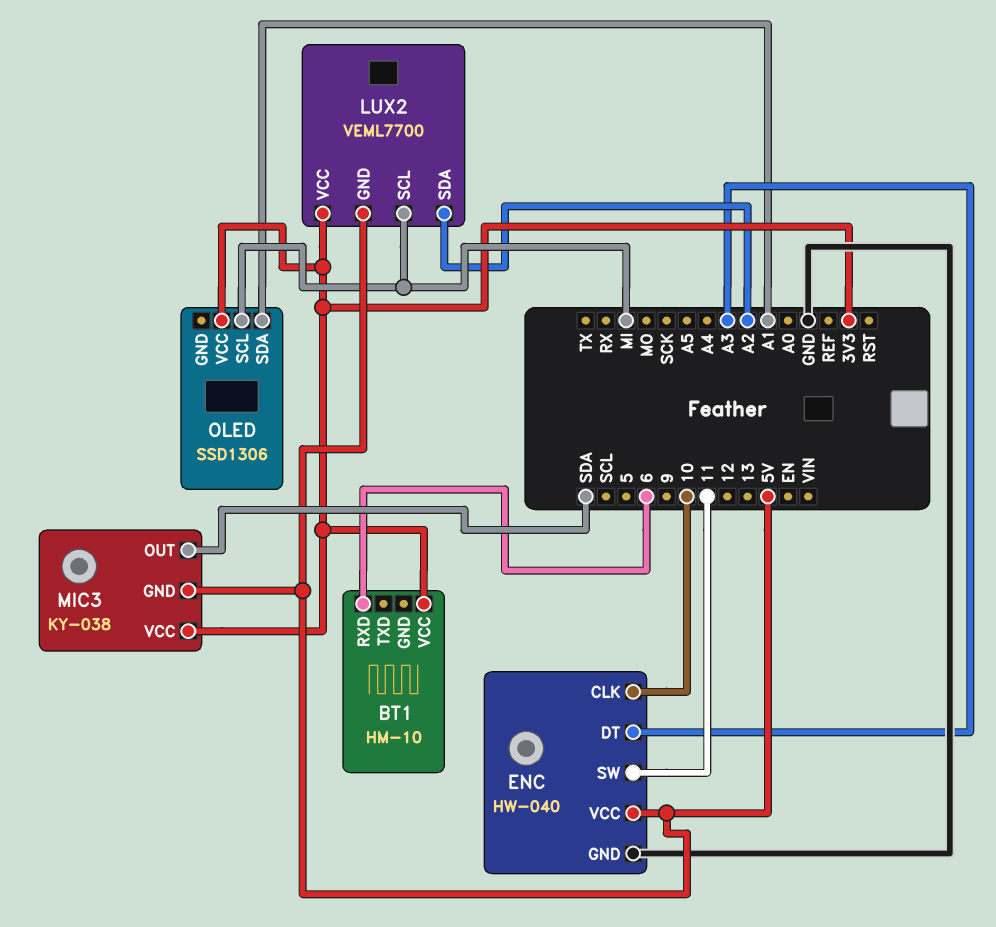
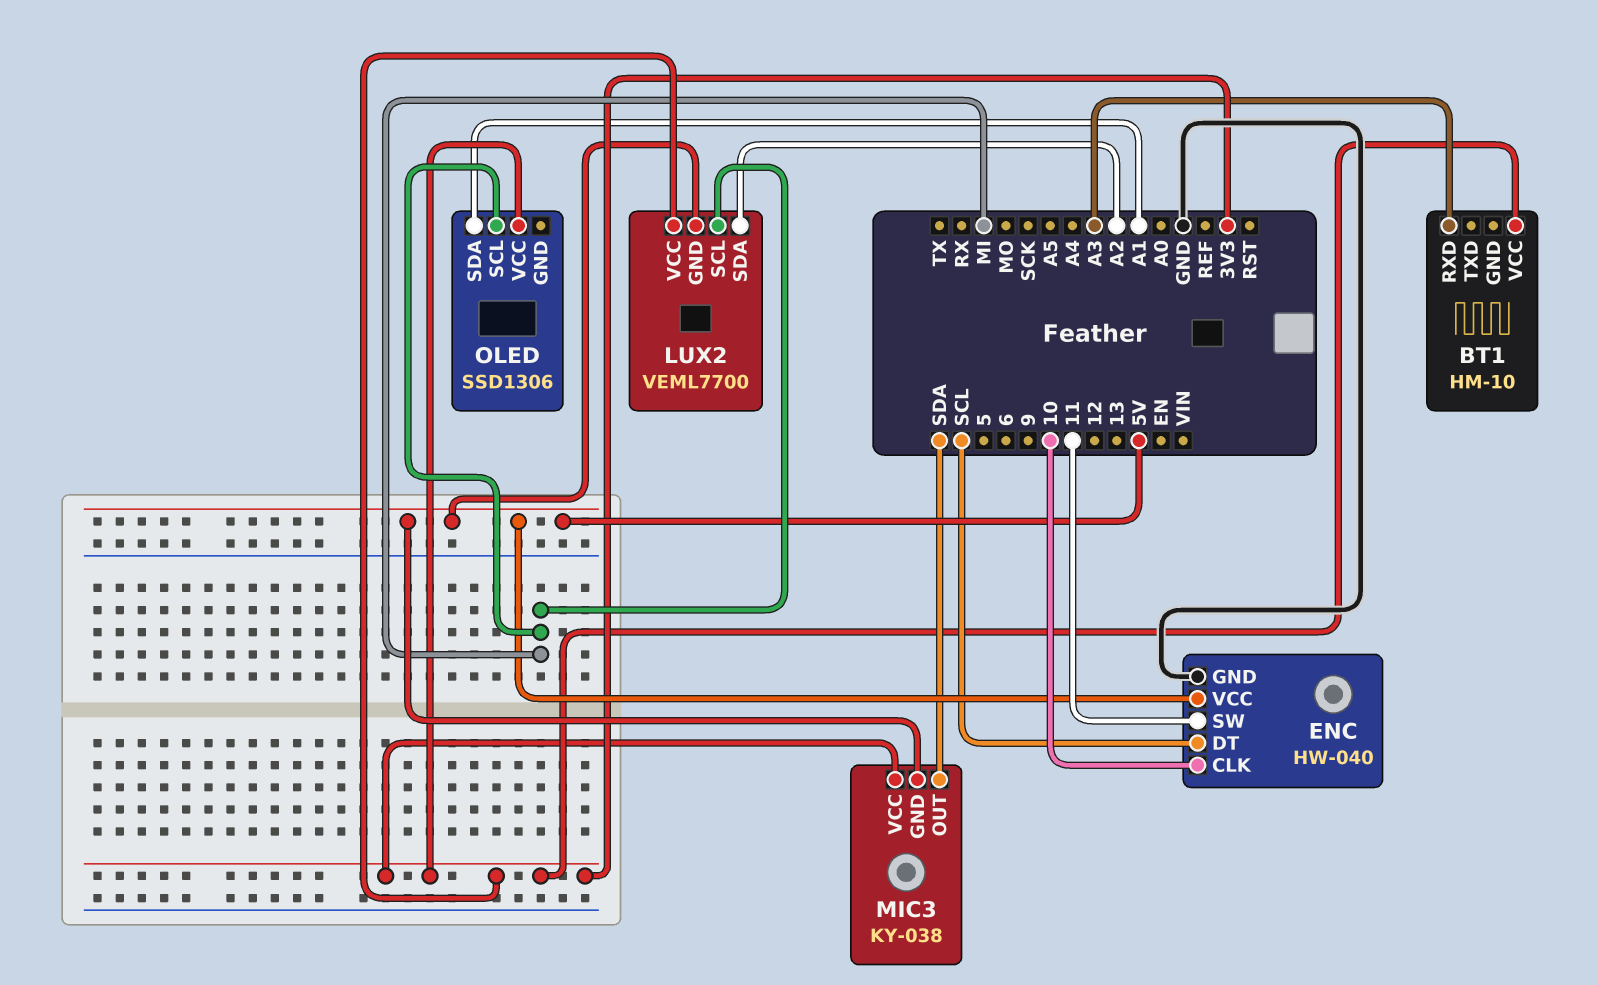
BT1 pin RXD: 6 -> A3
ENC pin DT: A3 -> SCL

